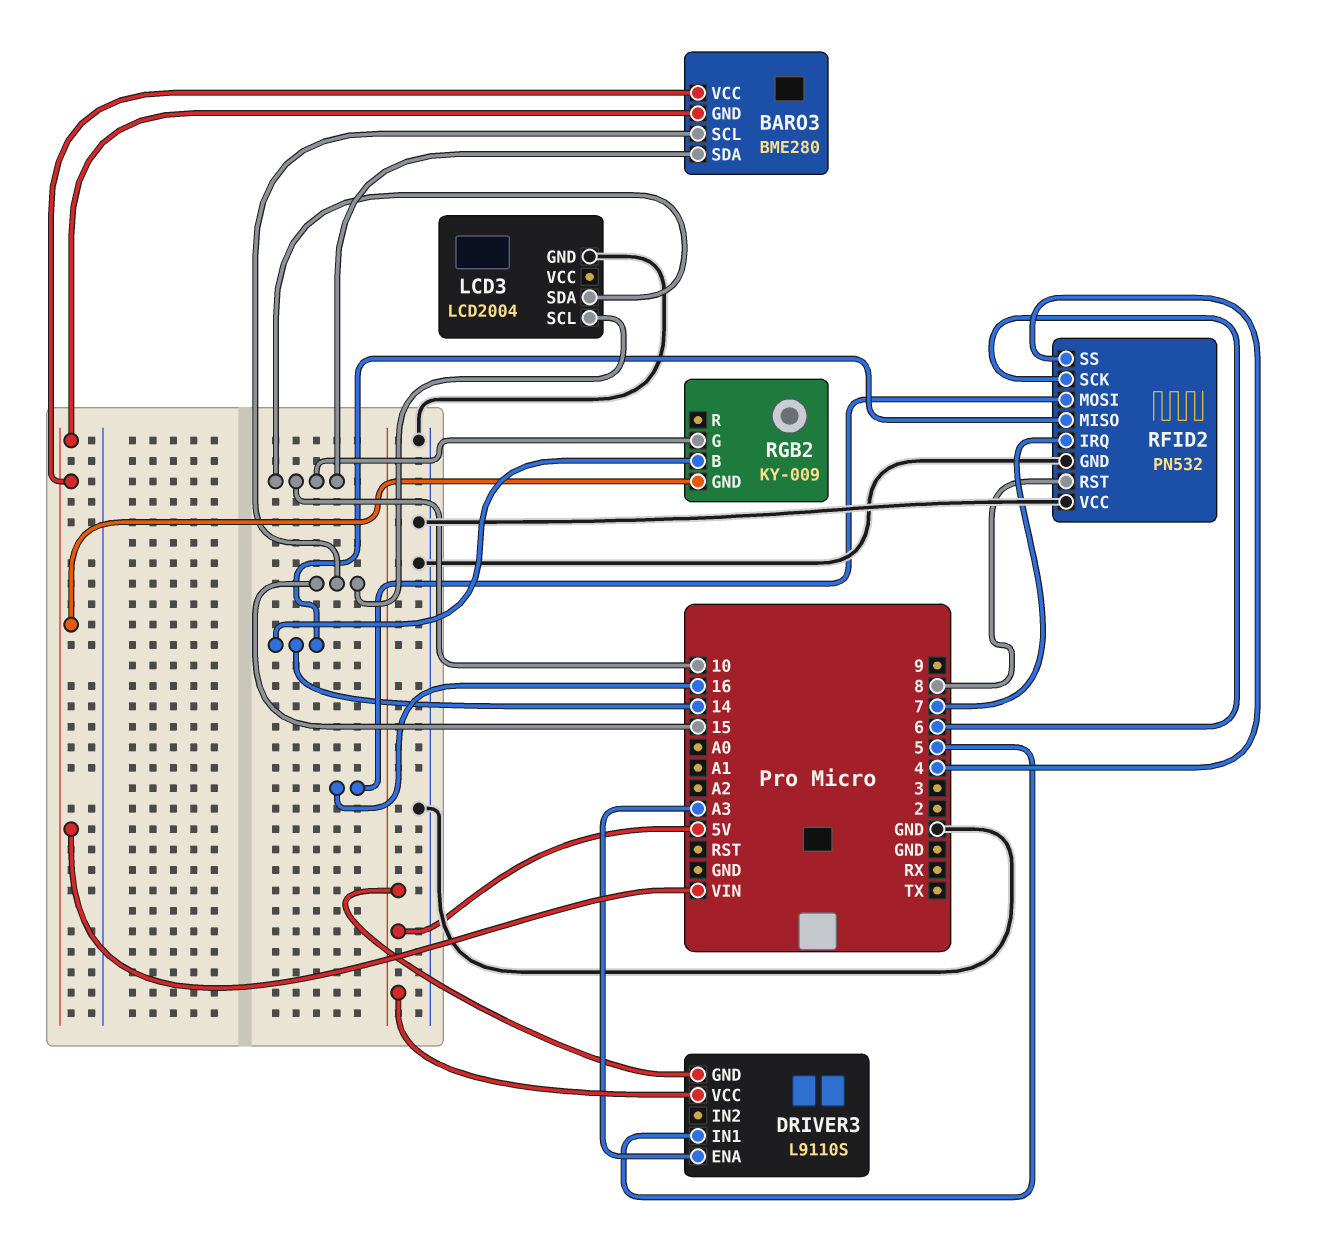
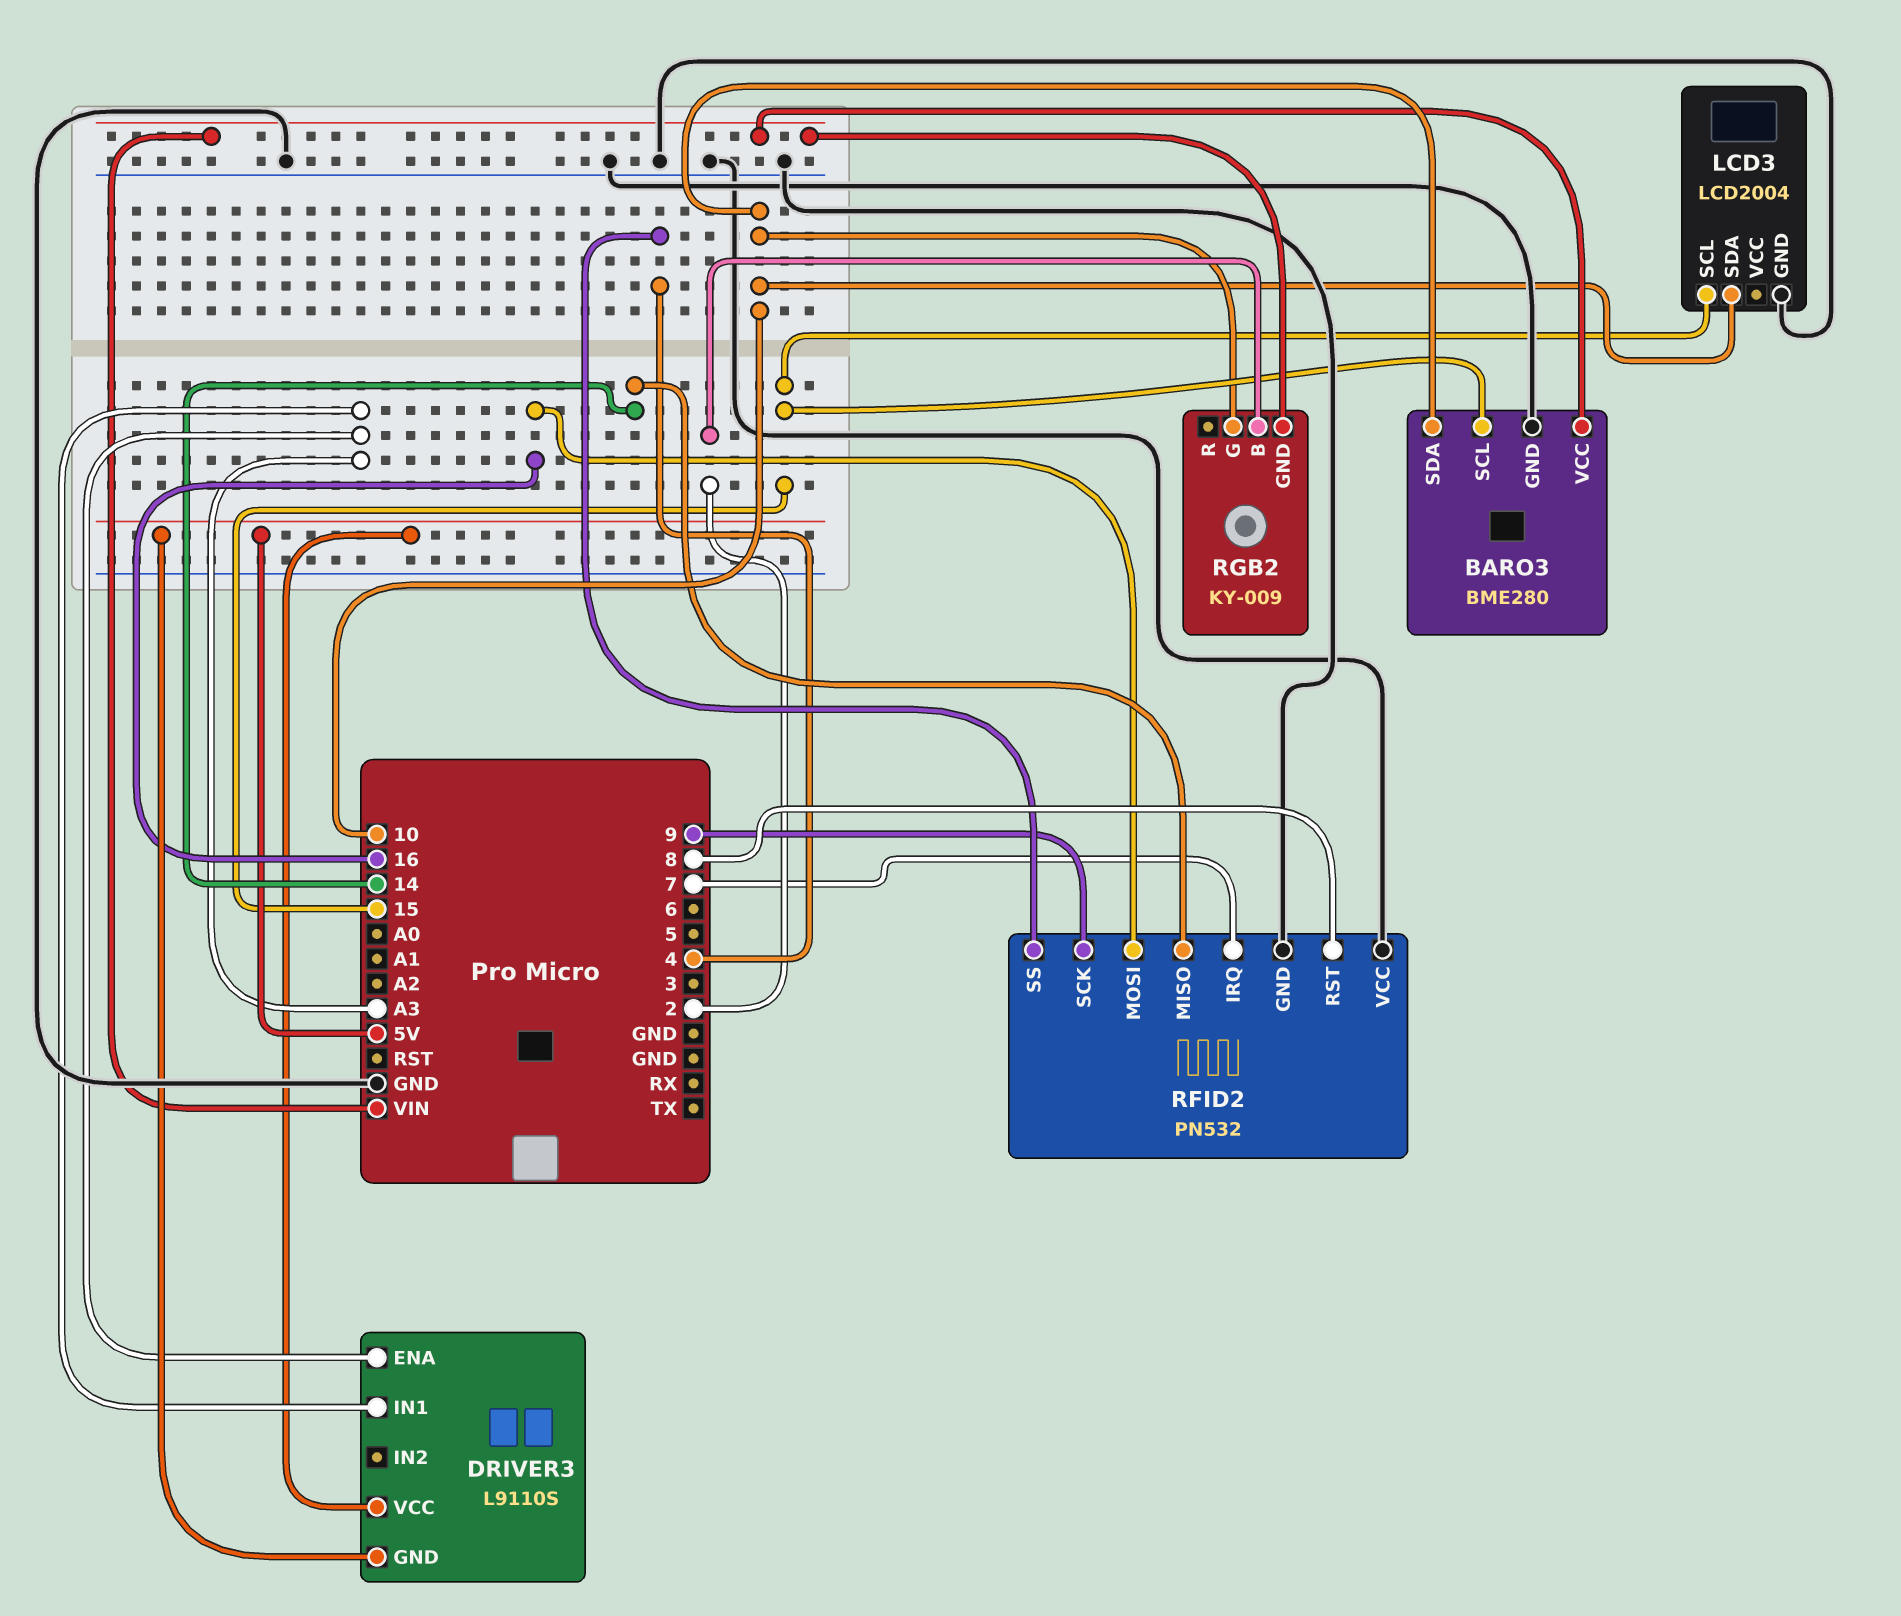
BARO3 pin GND: VIN -> GND
DRIVER3 pin IN1: 5 -> A3
RFID2 pin SCK: 6 -> 9
RGB2 pin B: 14 -> 2

